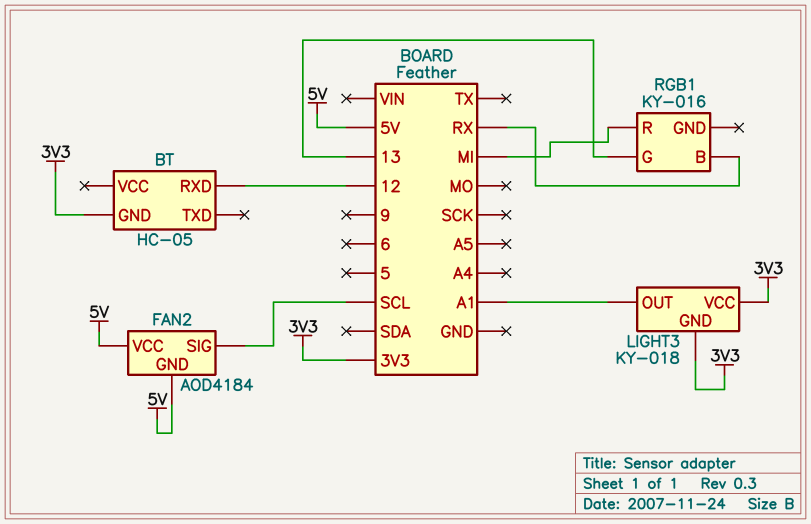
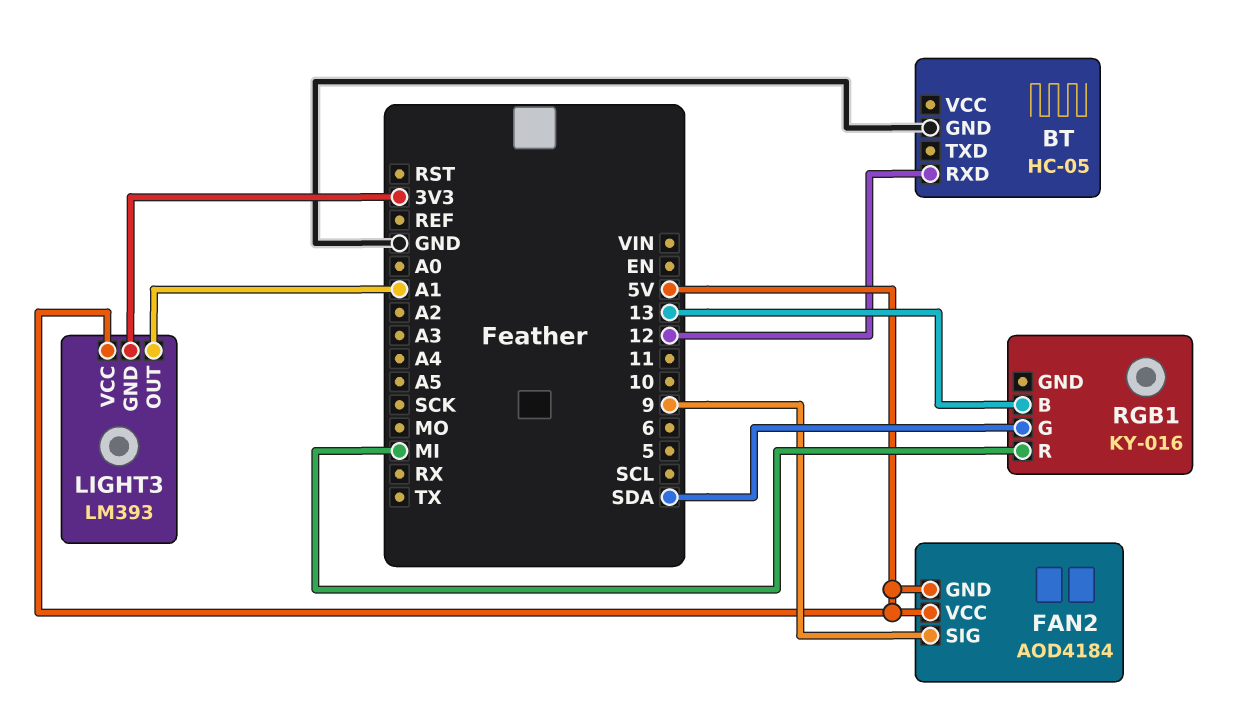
BT pin GND: 3V3 -> GND
FAN2 pin SIG: SCL -> 9
LIGHT3: KY-018 -> LM393
LIGHT3 pin VCC: 3V3 -> 5V
RGB1 pin B: RX -> 13
RGB1 pin G: 13 -> SDA

